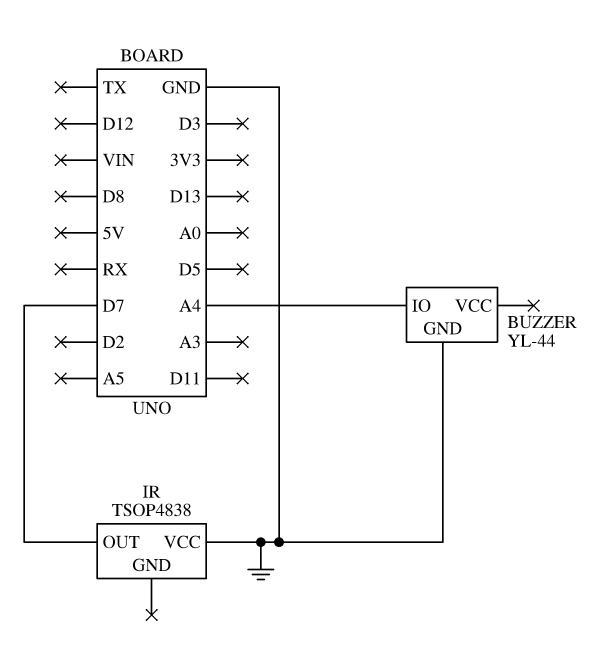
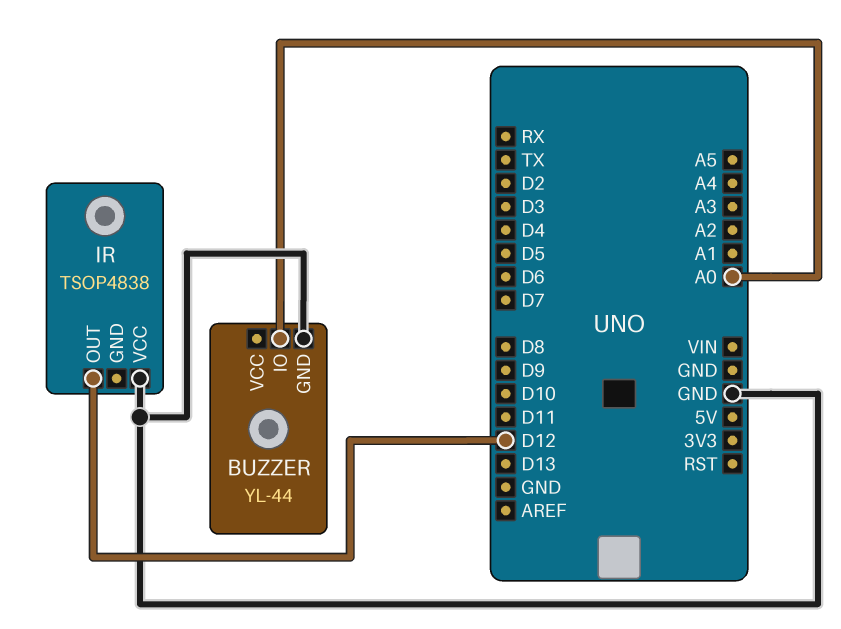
BUZZER pin IO: A4 -> A0
IR pin OUT: D7 -> D12

